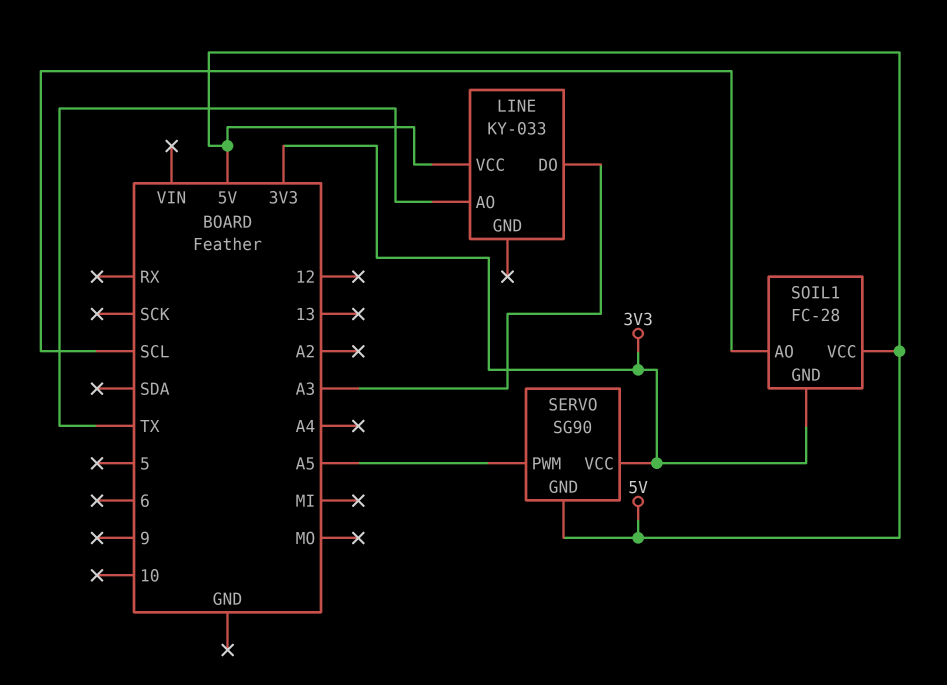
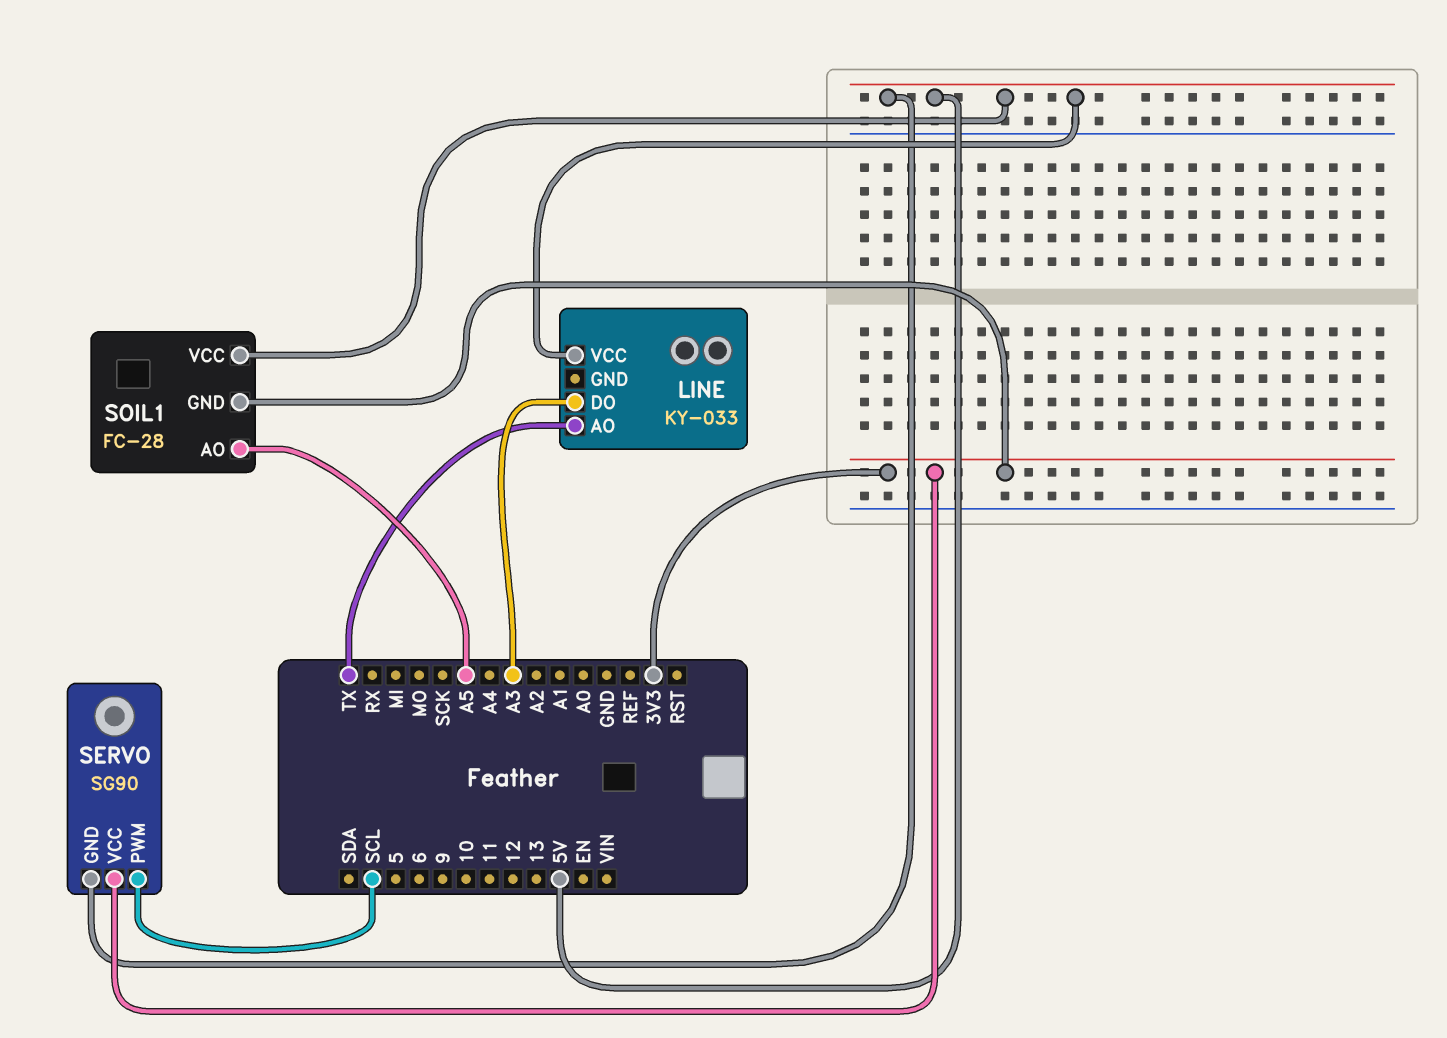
SERVO pin PWM: A5 -> SCL
SOIL1 pin AO: SCL -> A5

